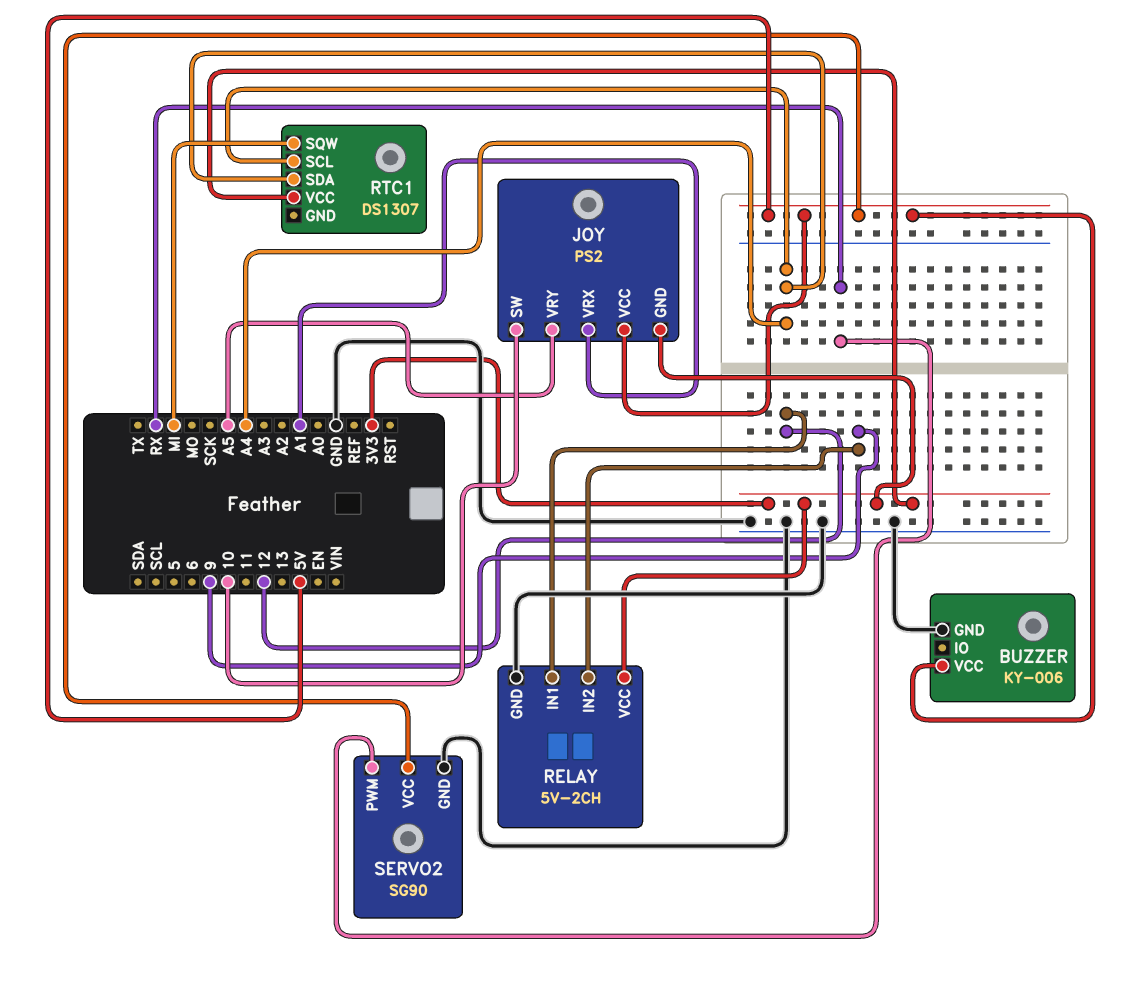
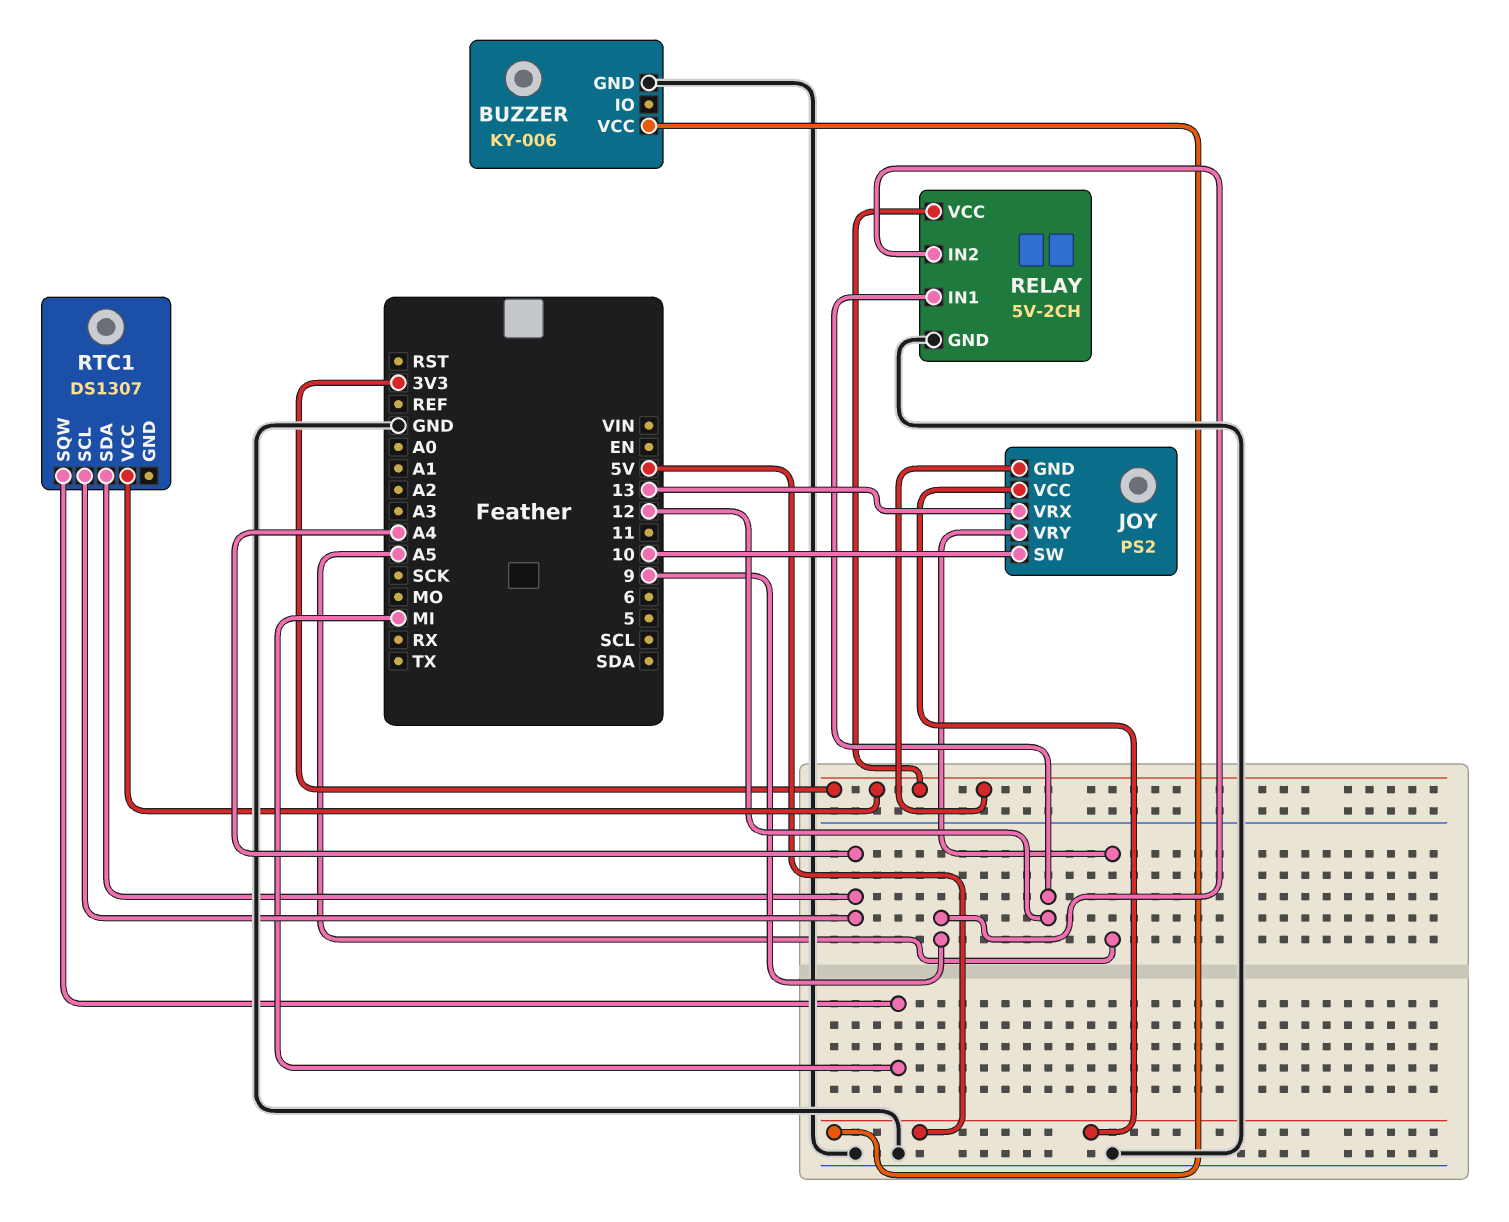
JOY pin VRX: A1 -> 13
SERVO2: SG90 -> none
SERVO2 pin GND: GND -> none
SERVO2 pin PWM: RX -> none
SERVO2 pin VCC: 5V -> none

